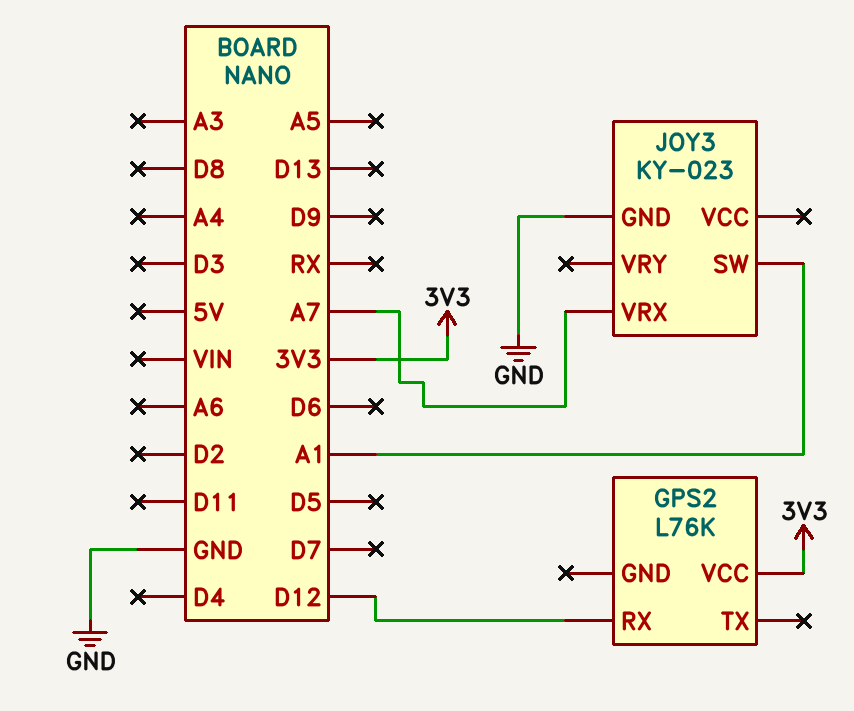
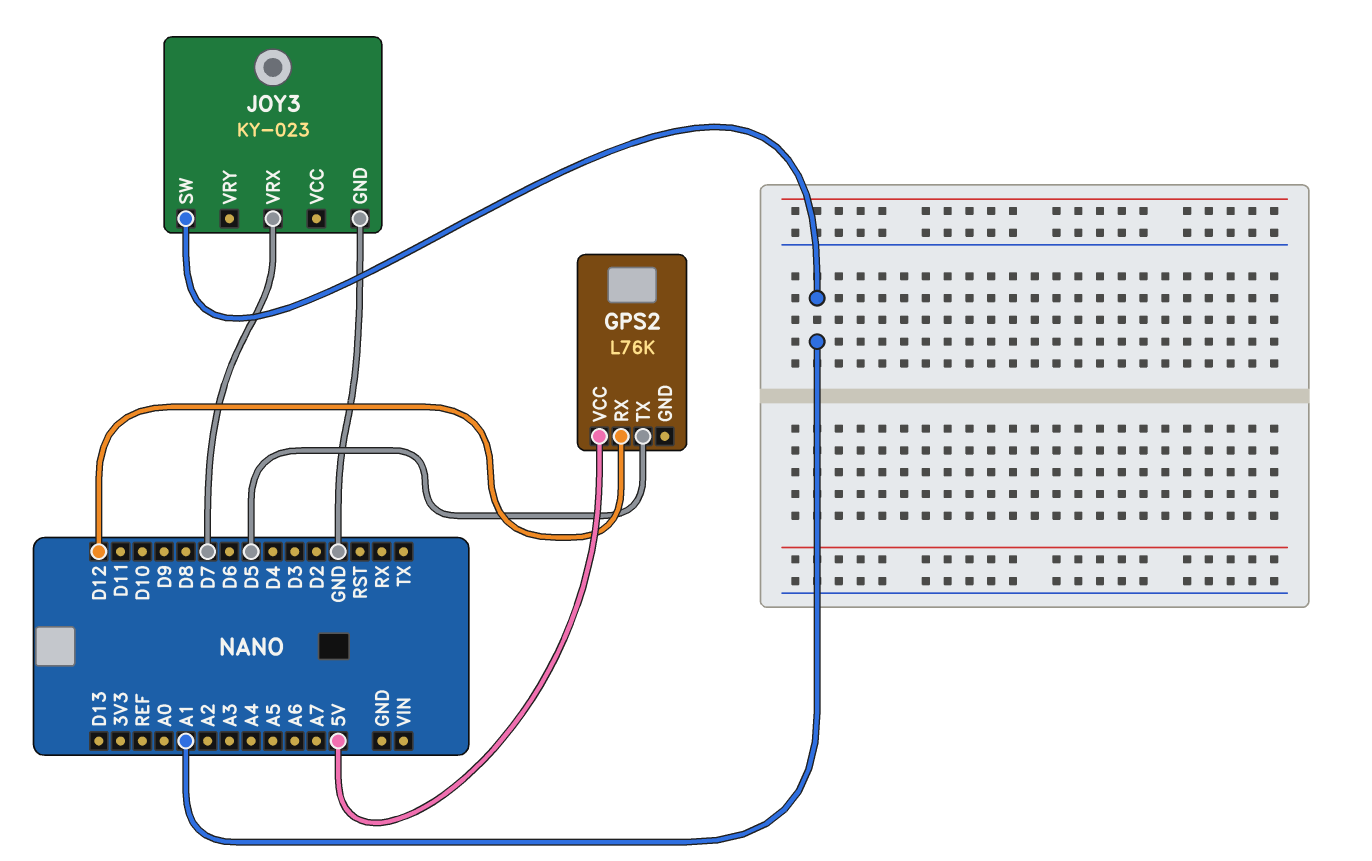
GPS2 pin TX: none -> D5
GPS2 pin VCC: 3V3 -> 5V
JOY3 pin VRX: A7 -> D7

